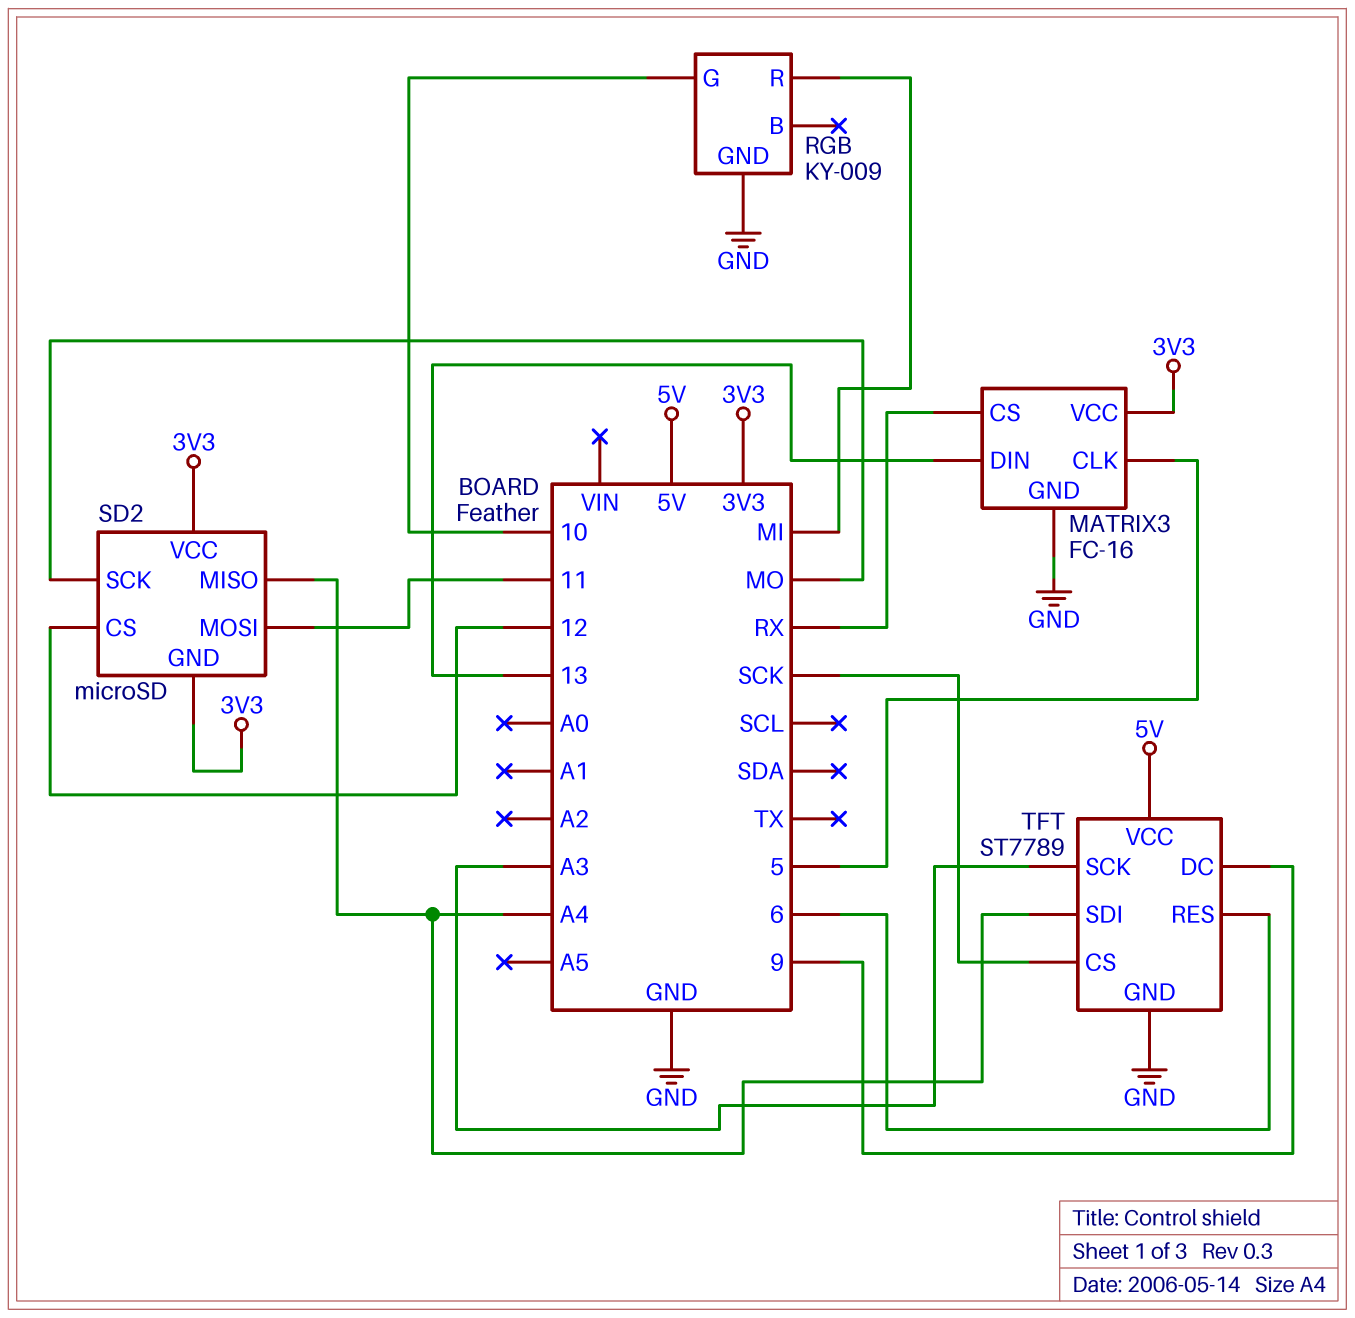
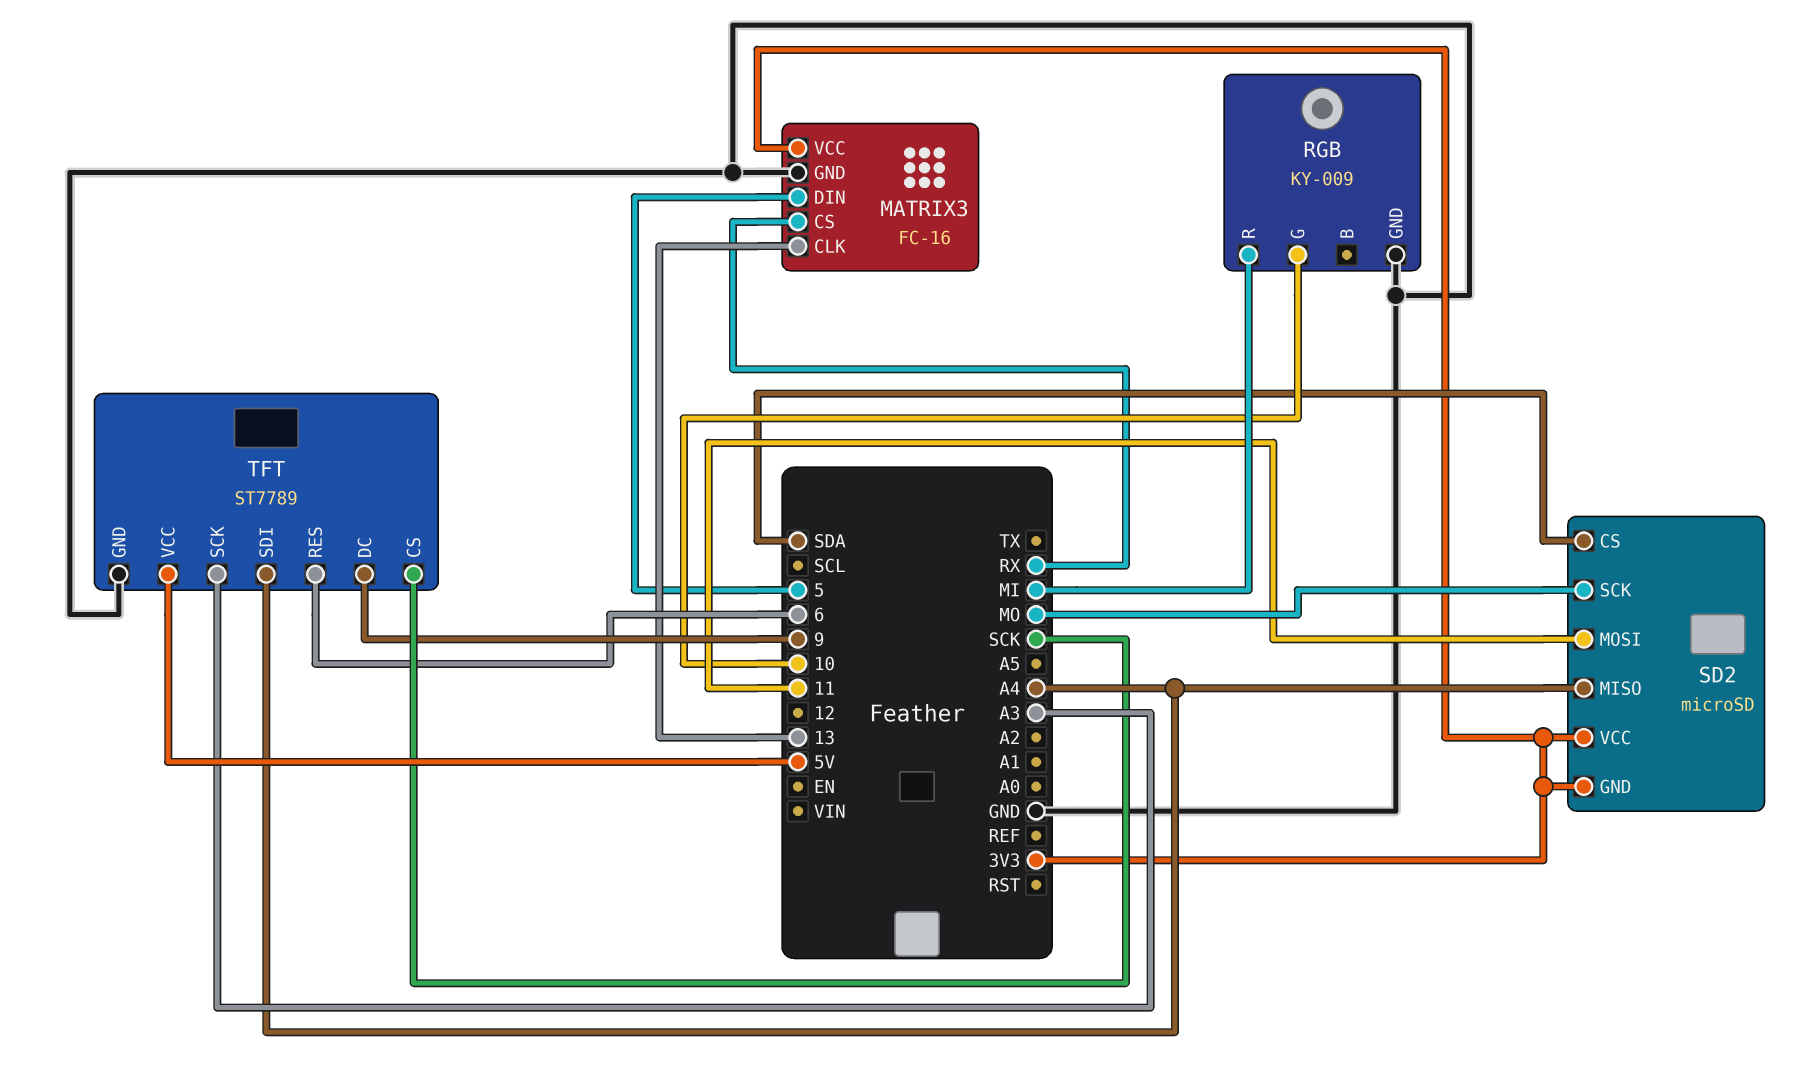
MATRIX3 pin CLK: 5 -> 13
MATRIX3 pin DIN: 13 -> 5
SD2 pin CS: 12 -> SDA

